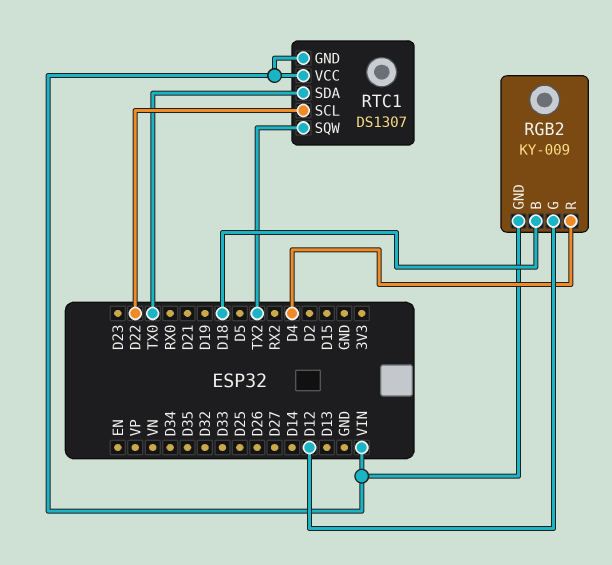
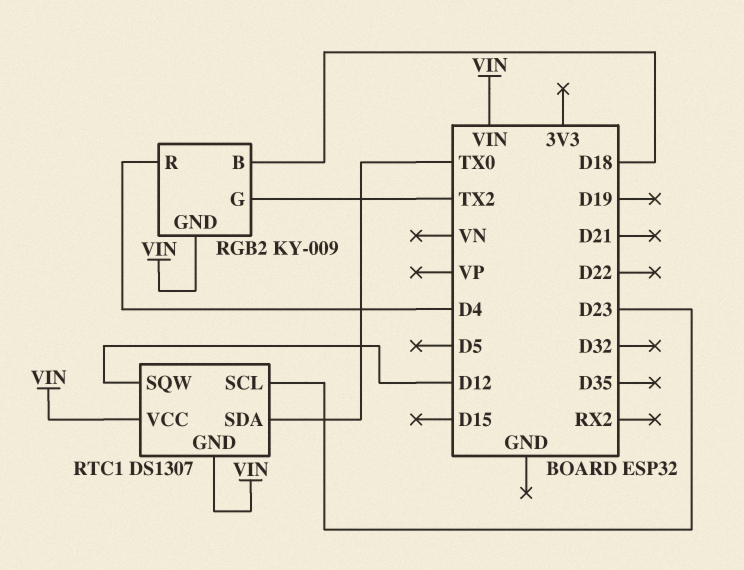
RGB2 pin G: D12 -> TX2
RTC1 pin SCL: D22 -> D23
RTC1 pin SQW: TX2 -> D12

